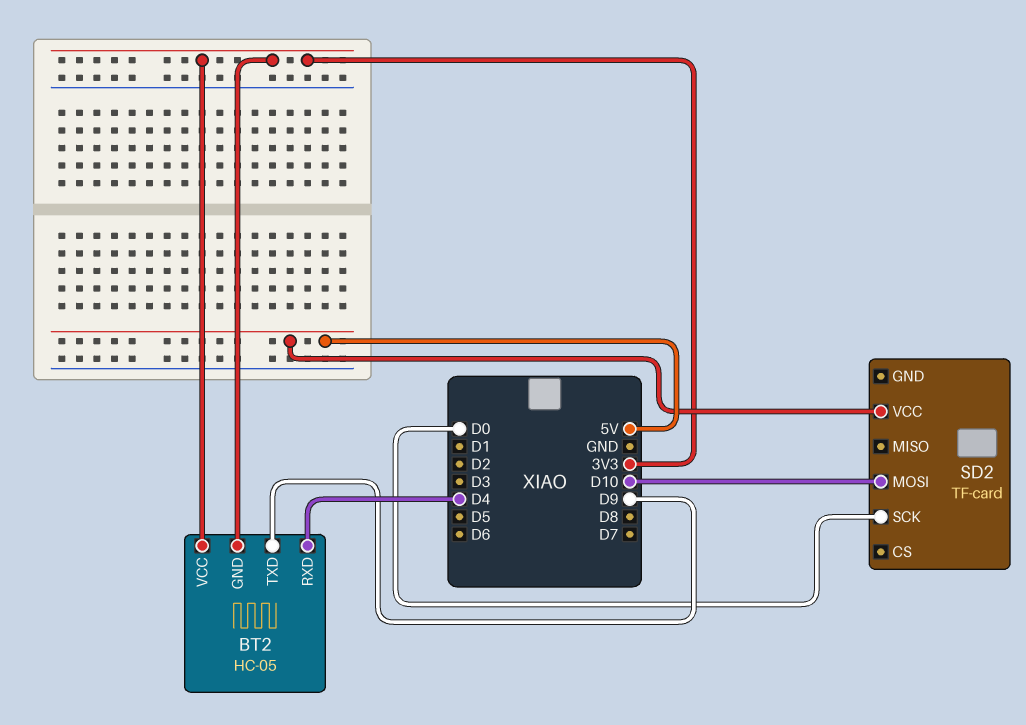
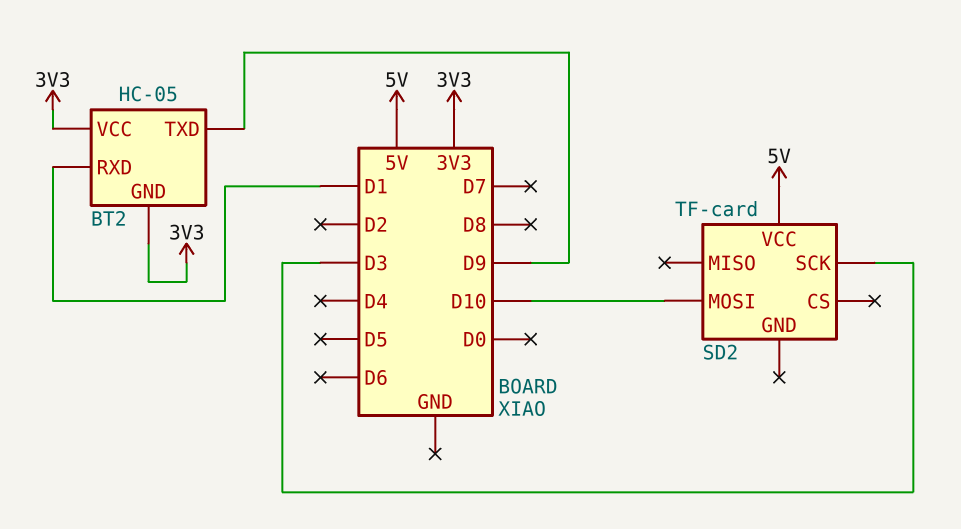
BT2 pin RXD: D4 -> D1
SD2 pin SCK: D0 -> D3

